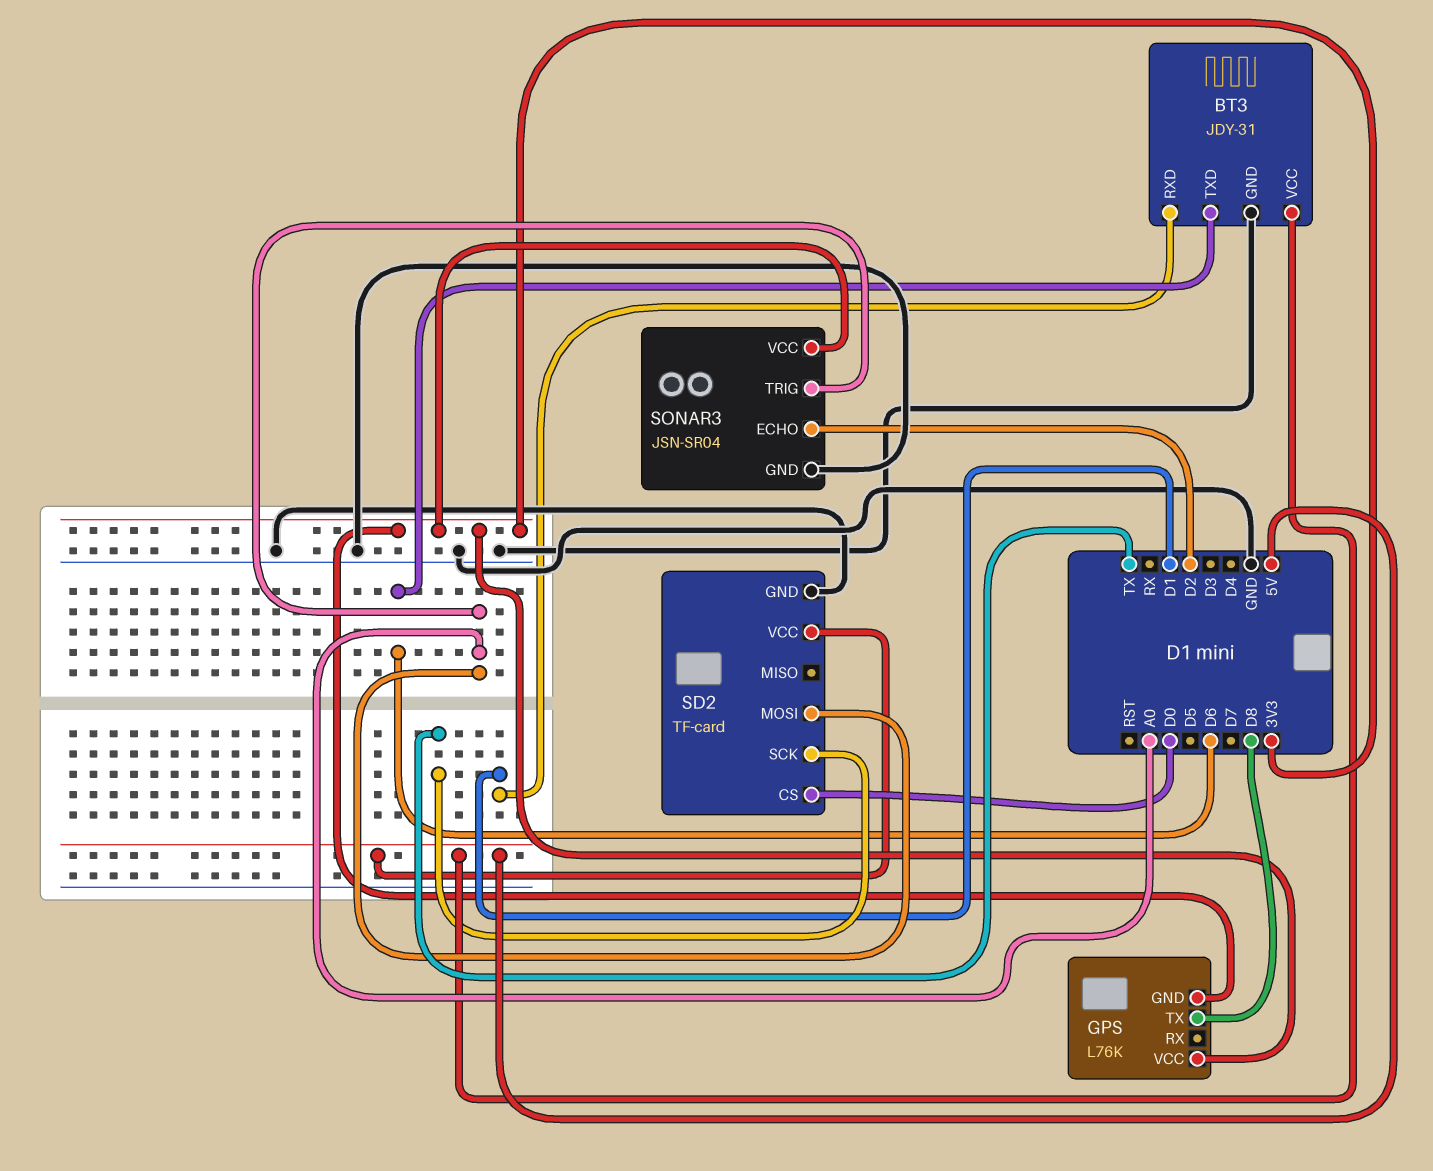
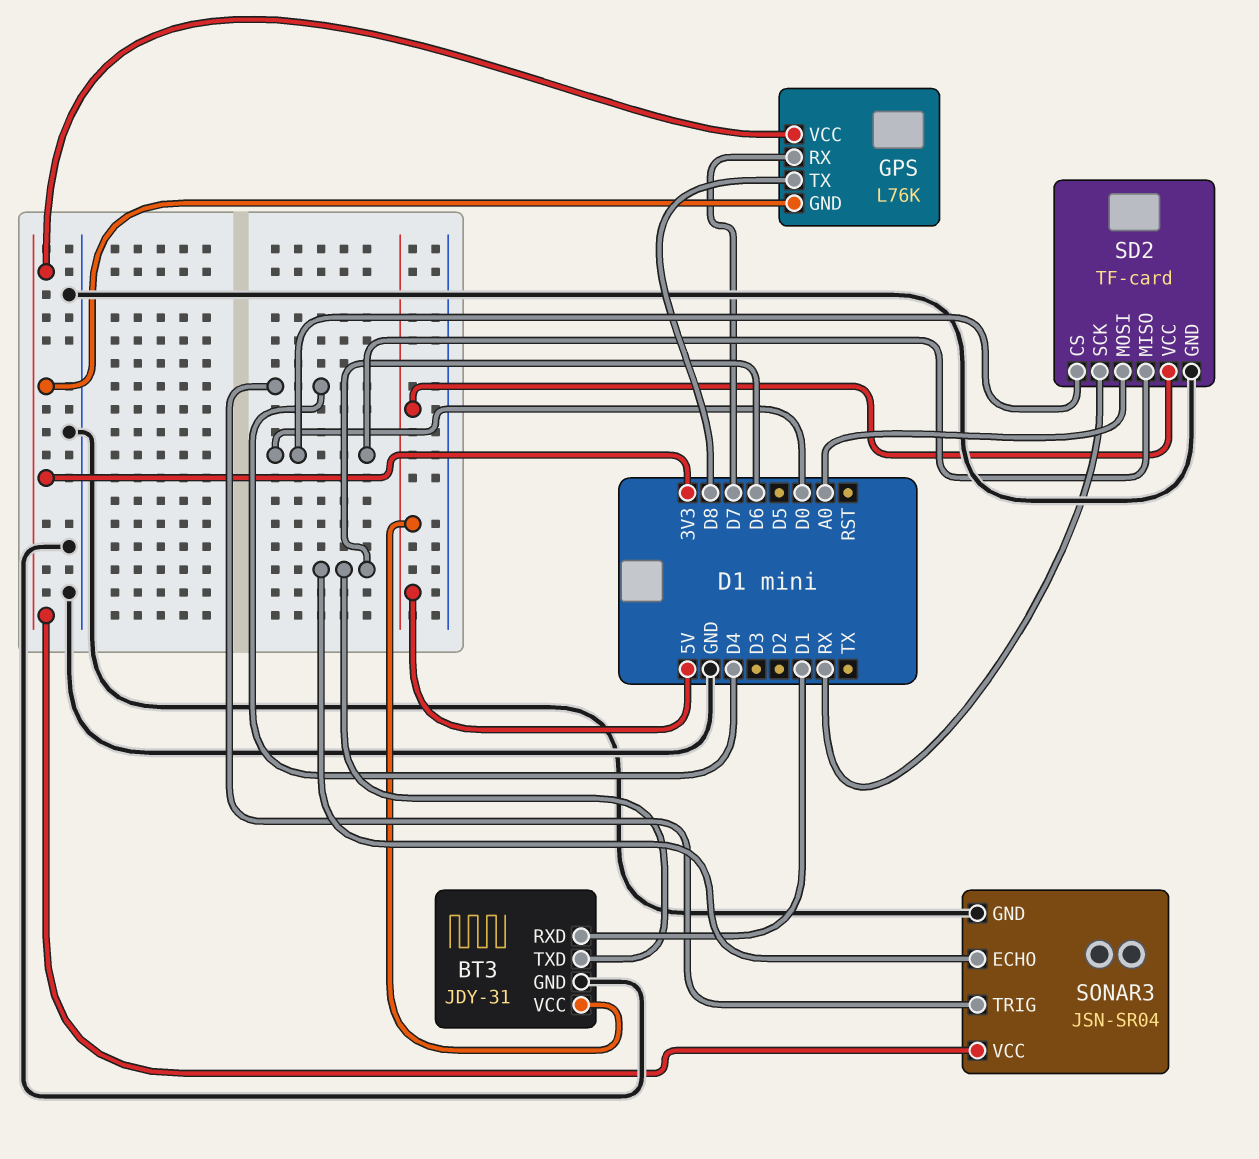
GPS pin RX: none -> D7
SD2 pin MISO: none -> D0
SD2 pin SCK: TX -> RX
SONAR3 pin ECHO: D2 -> D6
SONAR3 pin TRIG: A0 -> D4

